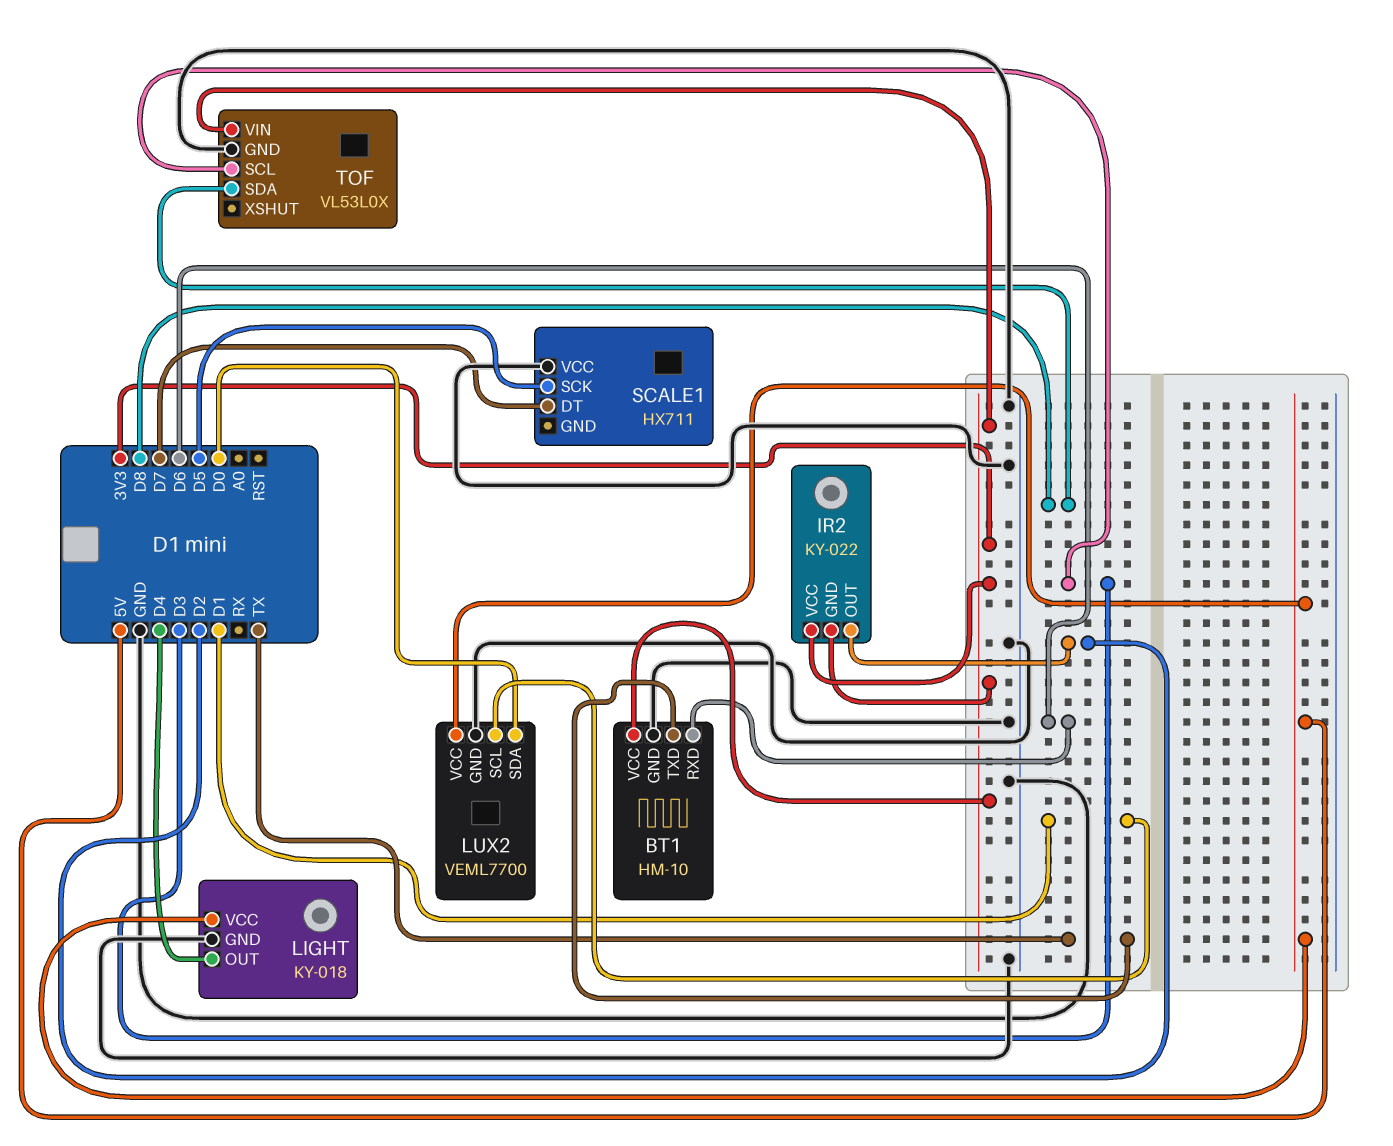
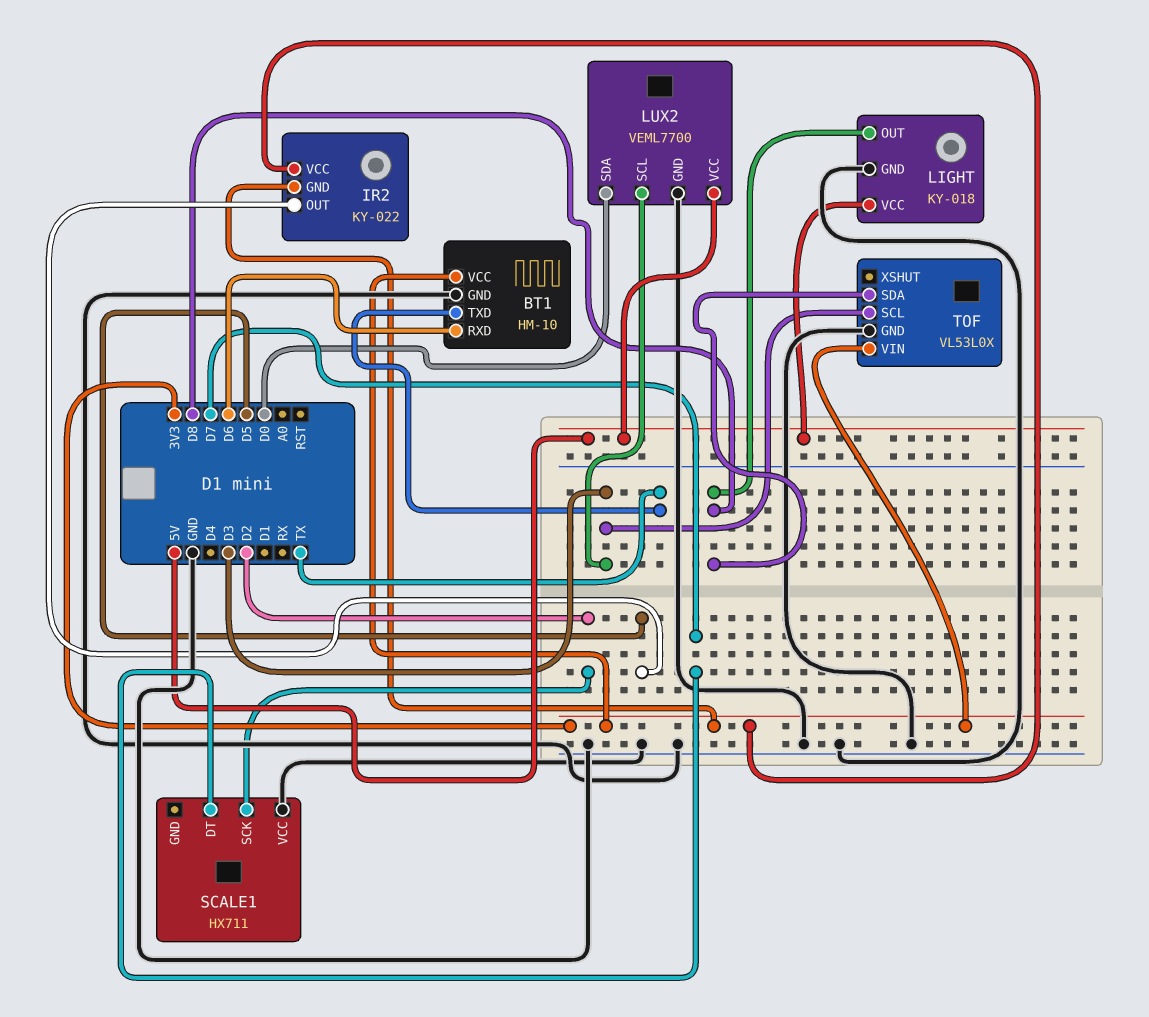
IR2 pin OUT: D2 -> D5
LIGHT pin OUT: D4 -> D8
LUX2 pin SCL: D1 -> D3
SCALE1 pin SCK: D5 -> D2

